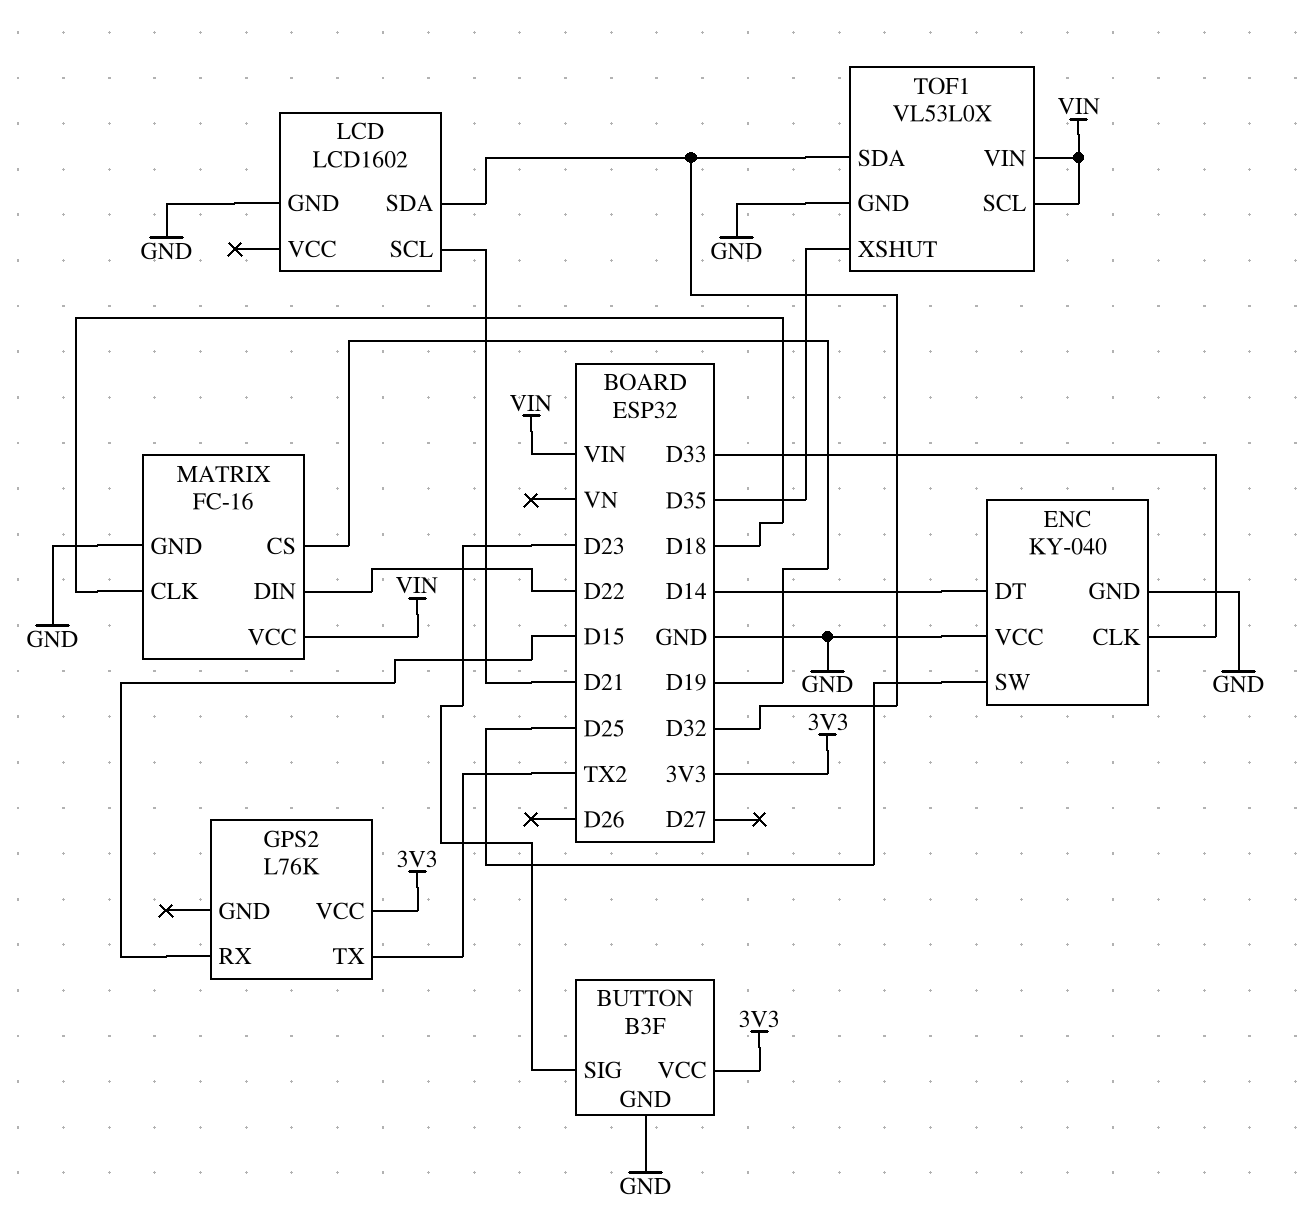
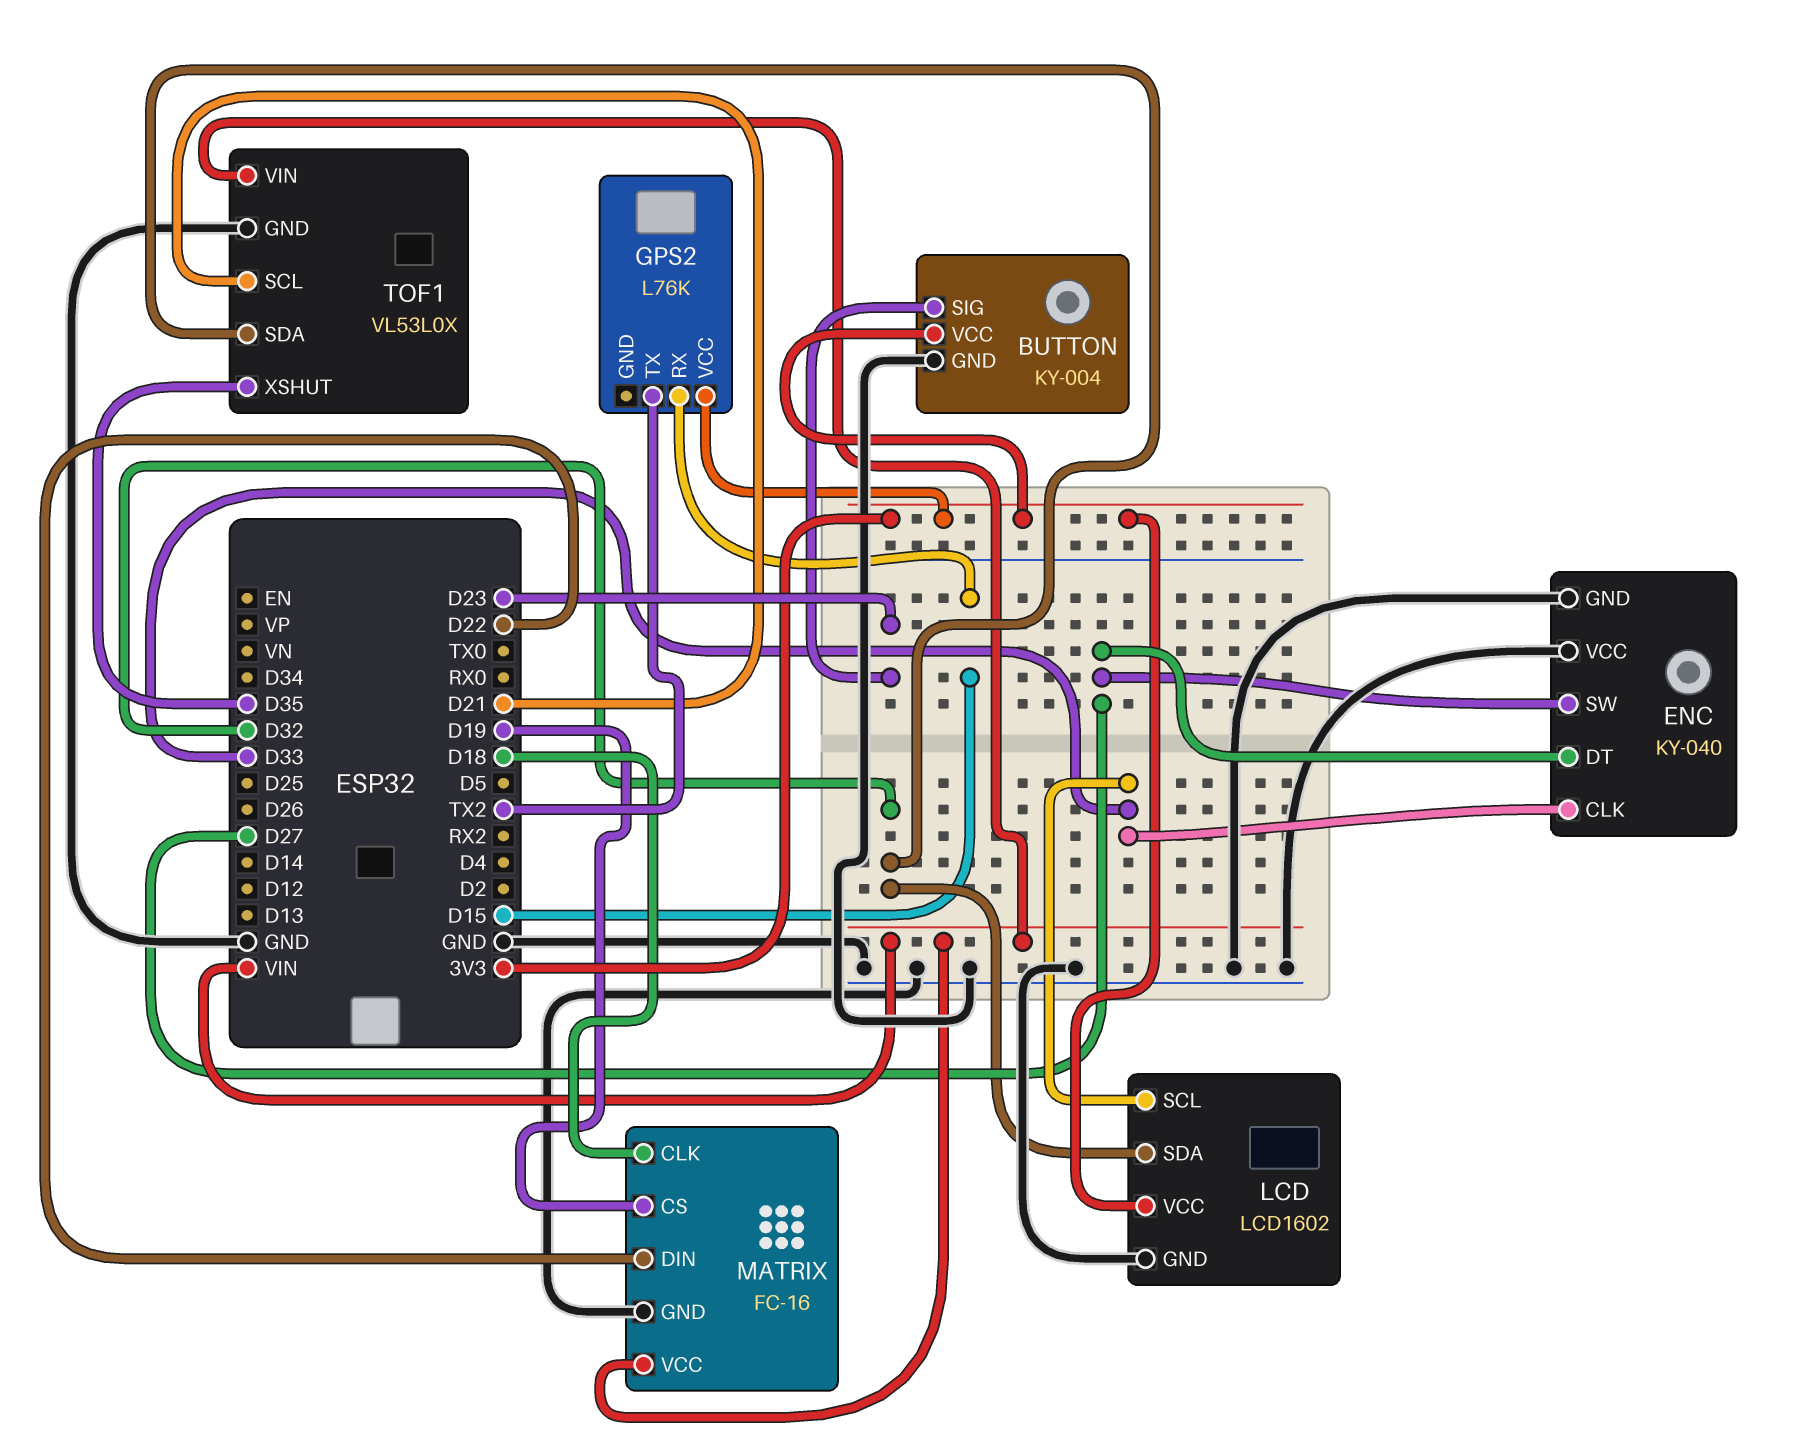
BUTTON: B3F -> KY-004
ENC pin DT: D14 -> D27
ENC pin SW: D25 -> D27
LCD pin SCL: D21 -> D33
LCD pin VCC: none -> 3V3
TOF1 pin SCL: VIN -> D21

